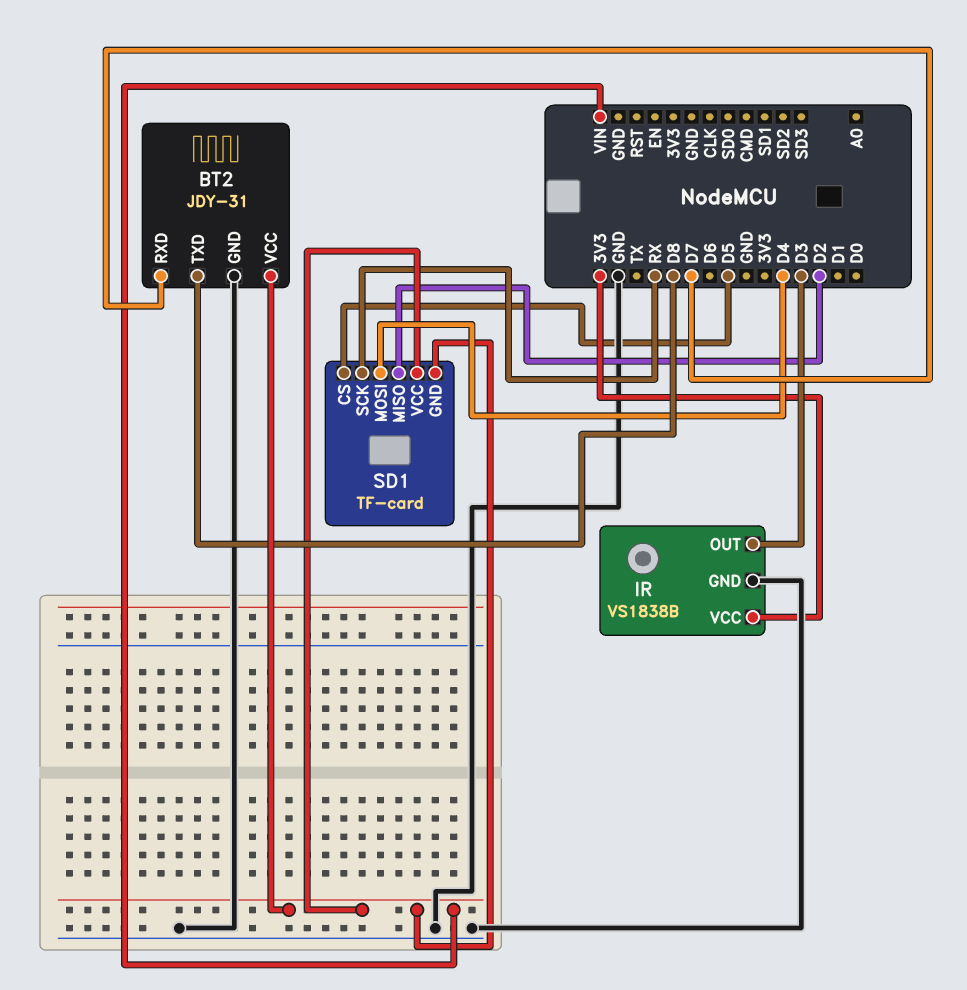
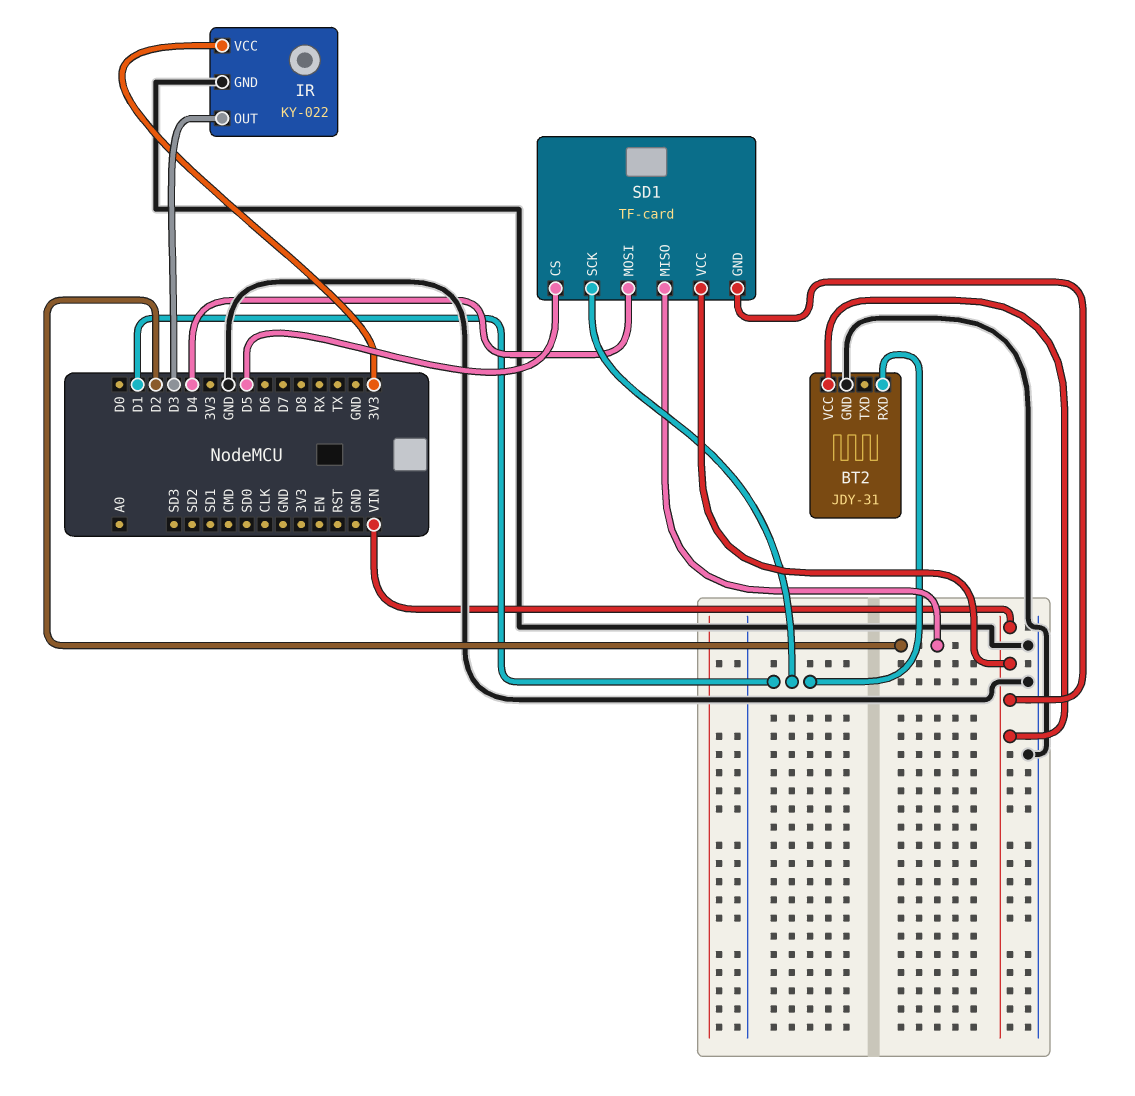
BT2 pin RXD: D7 -> D1
BT2 pin TXD: D8 -> none
IR: VS1838B -> KY-022
SD1 pin SCK: RX -> D1

